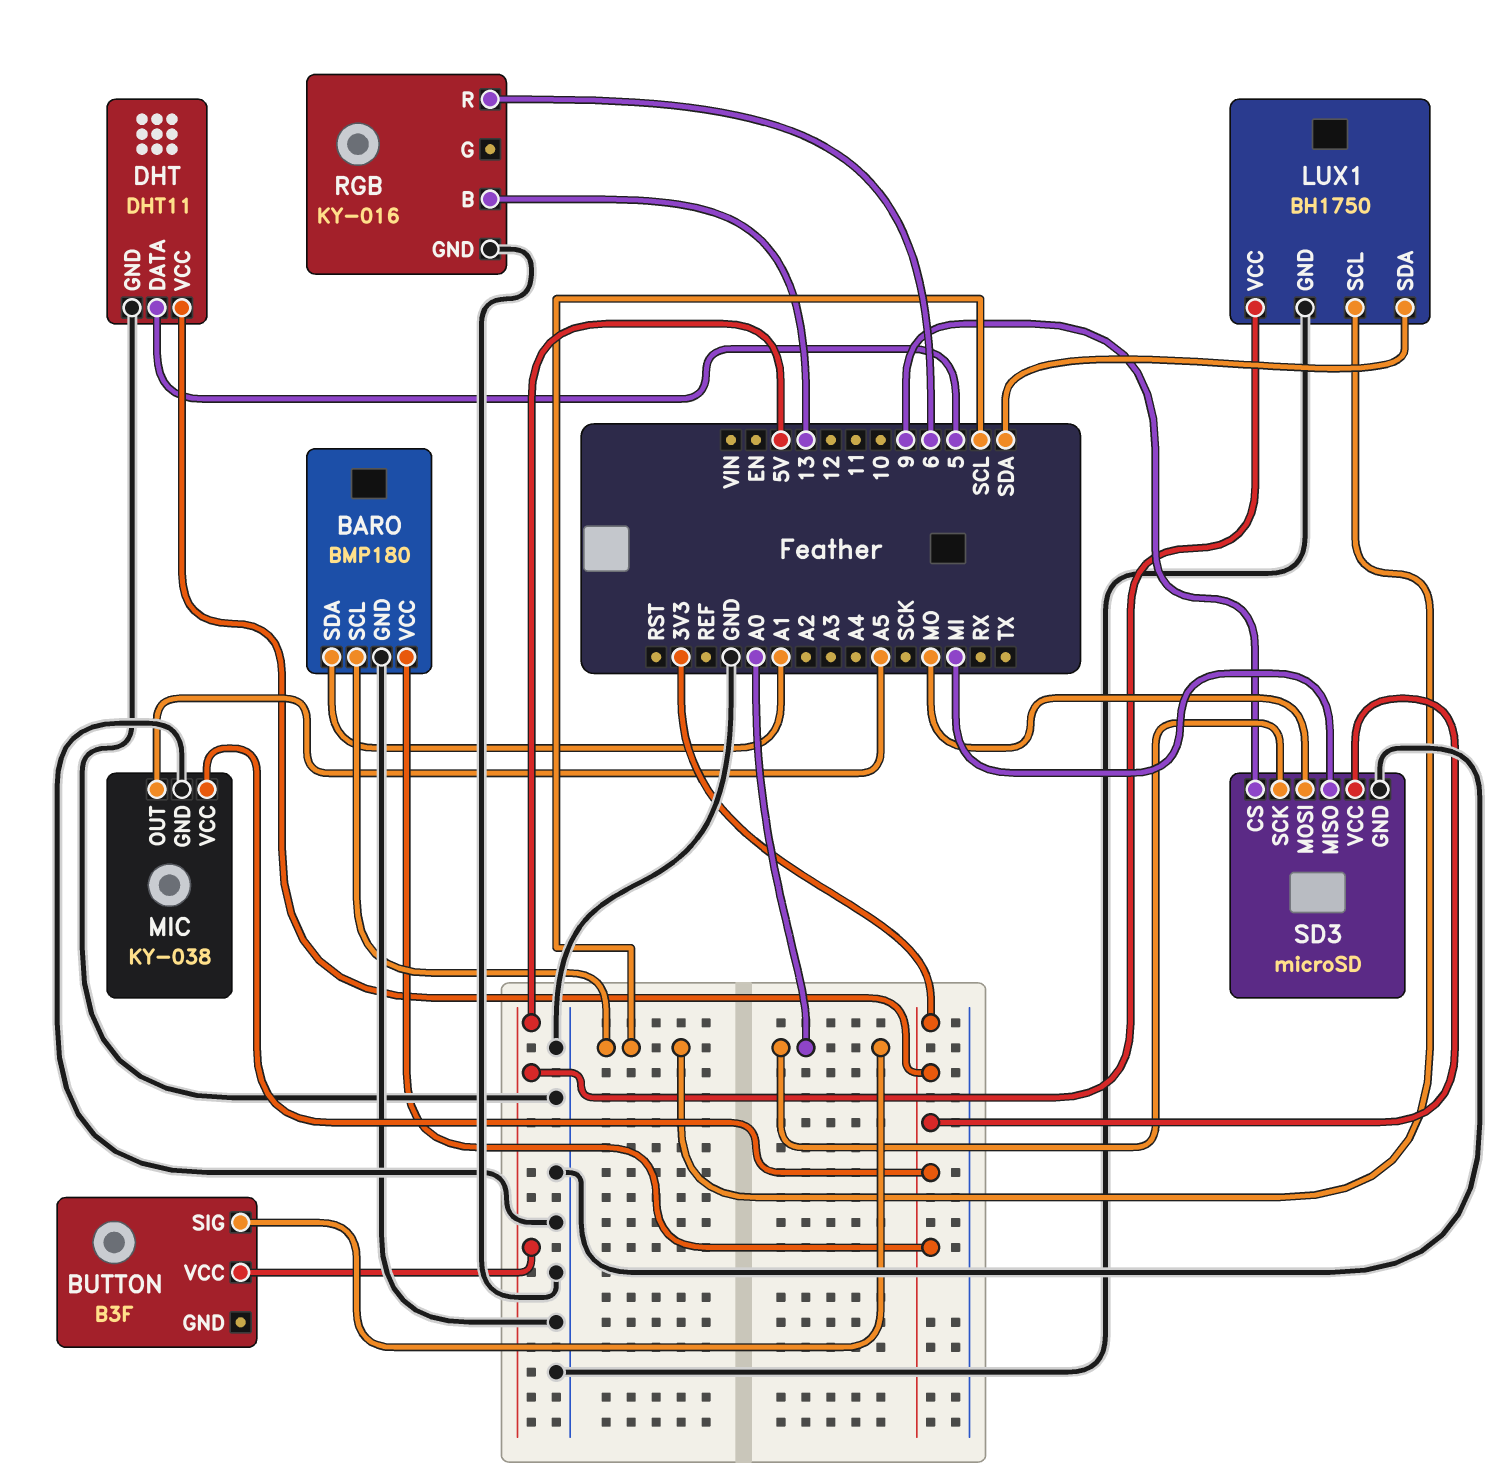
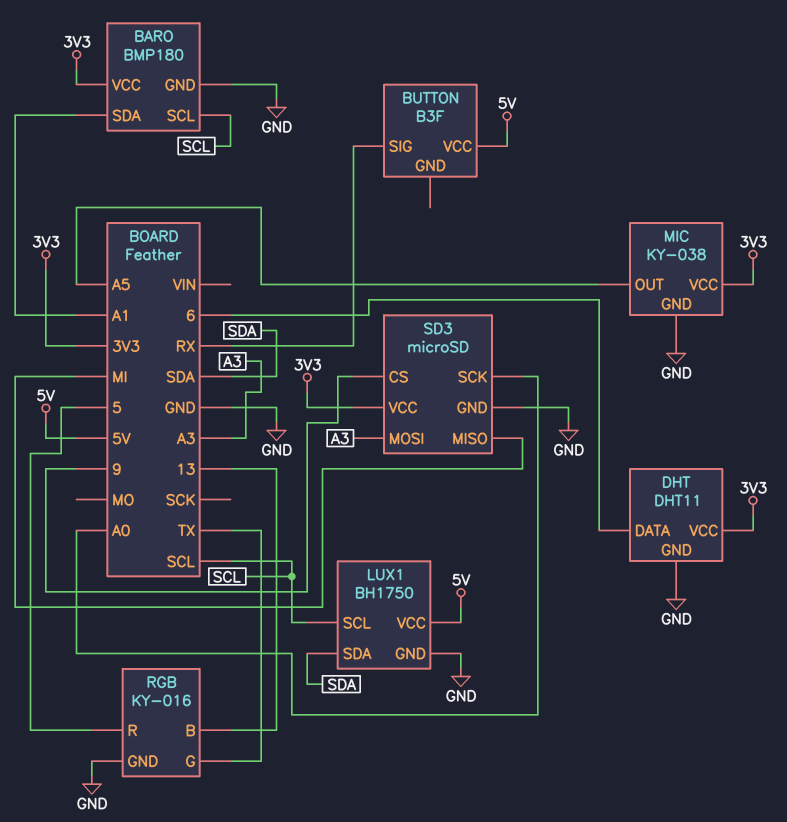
BUTTON pin SIG: A0 -> RX
DHT pin DATA: 5 -> 6
RGB pin G: none -> TX
RGB pin R: 6 -> 5
SD3 pin MOSI: MO -> A3

